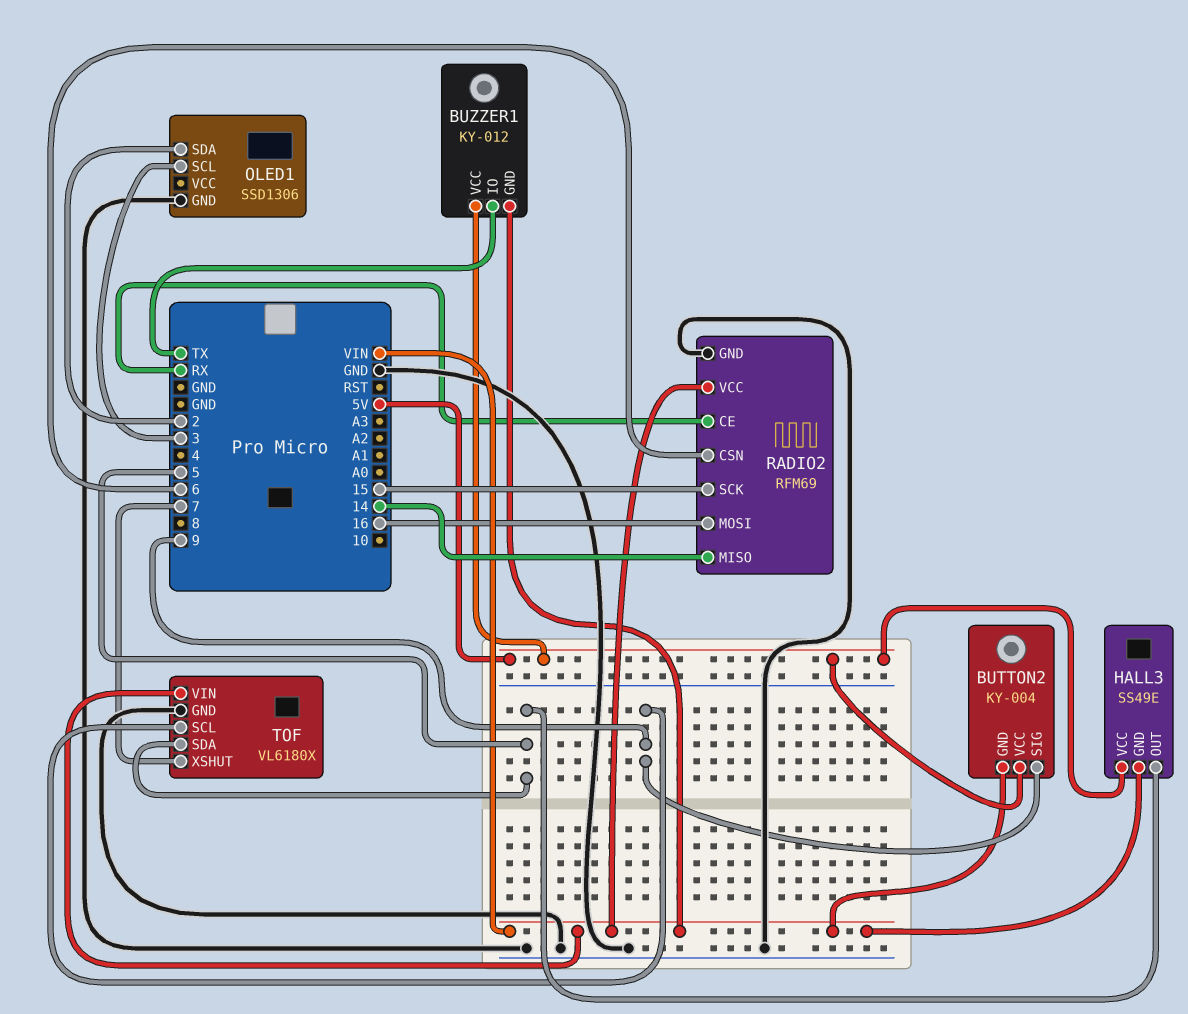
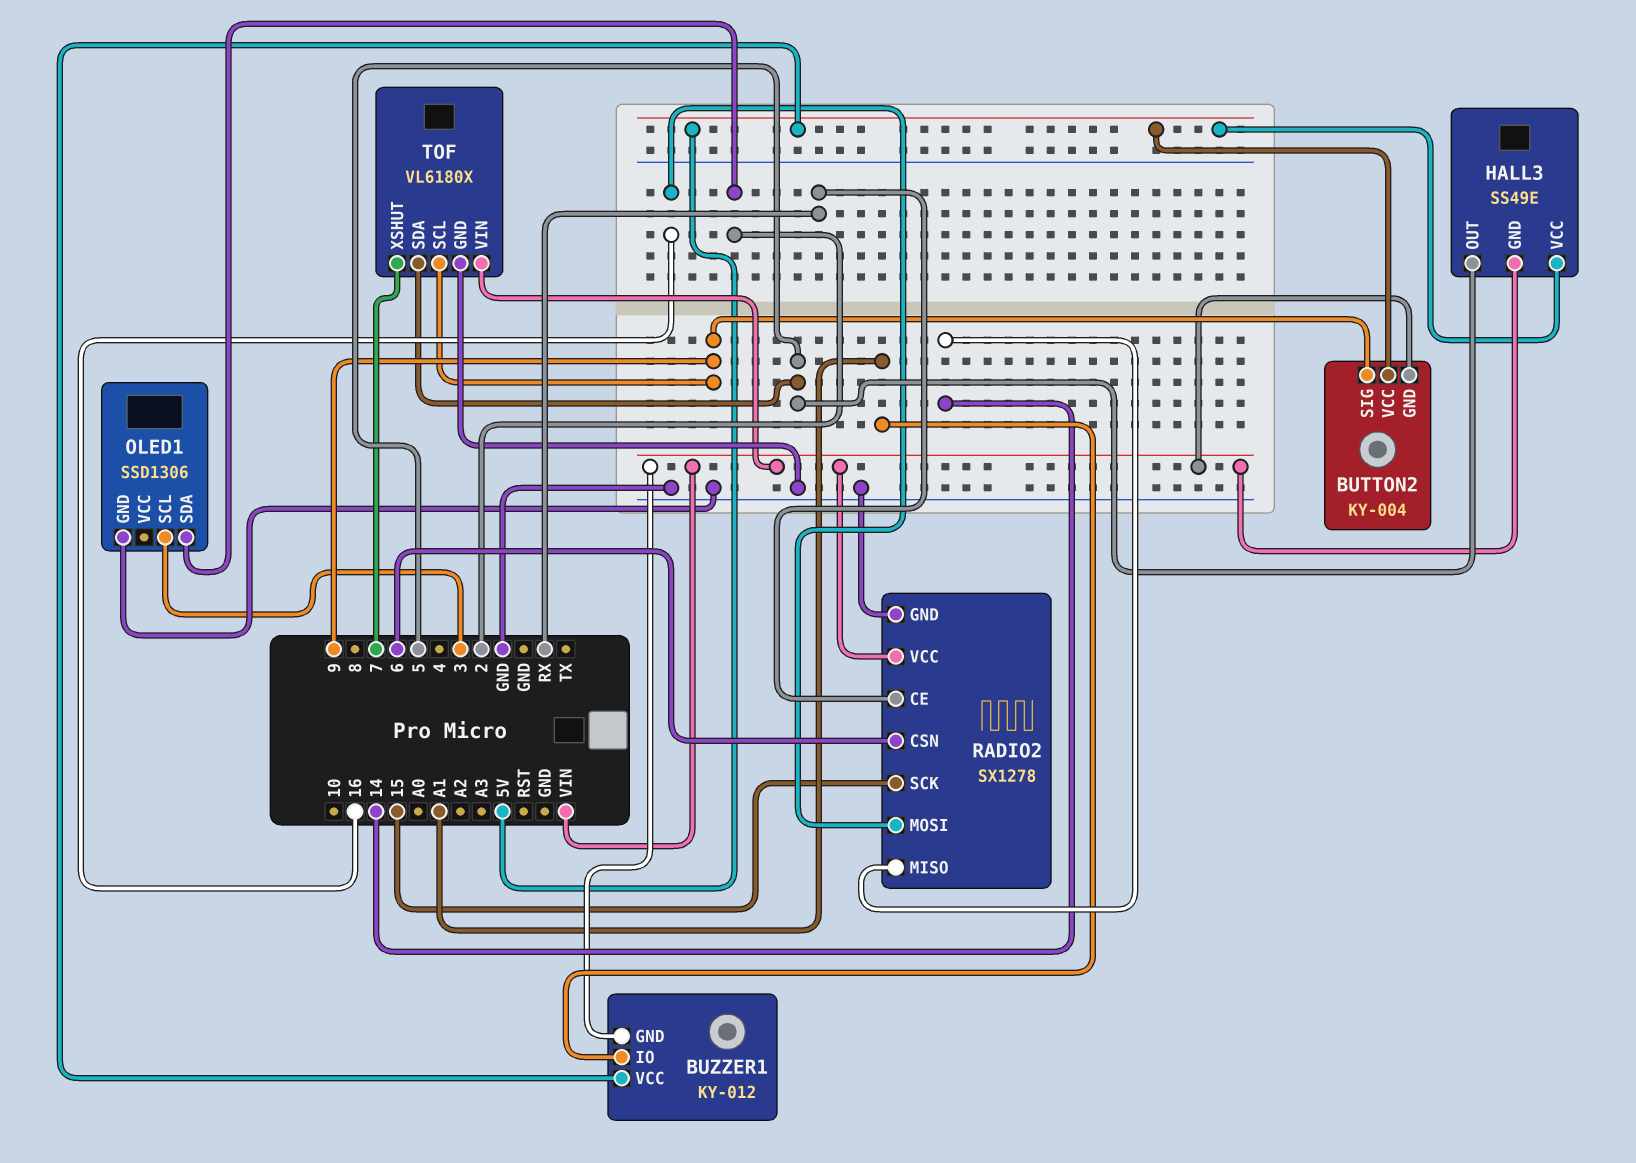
BUZZER1 pin IO: TX -> A1
RADIO2: RFM69 -> SX1278

